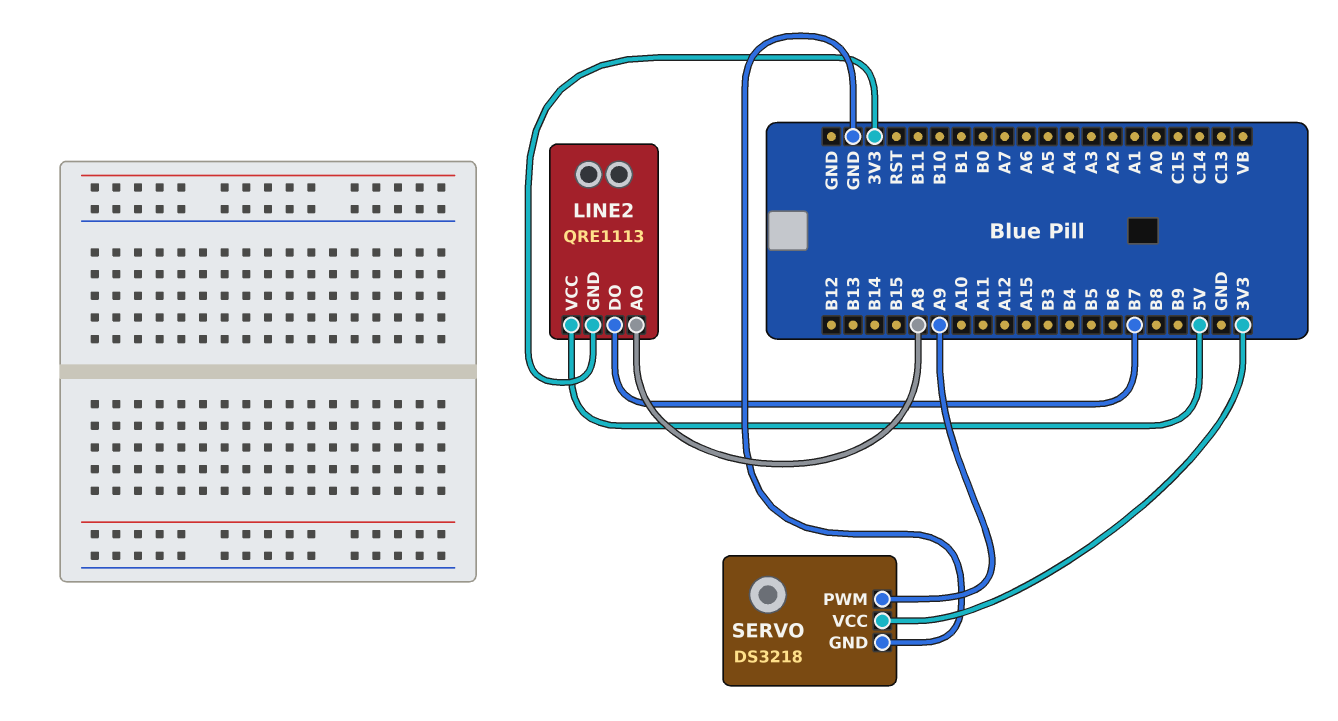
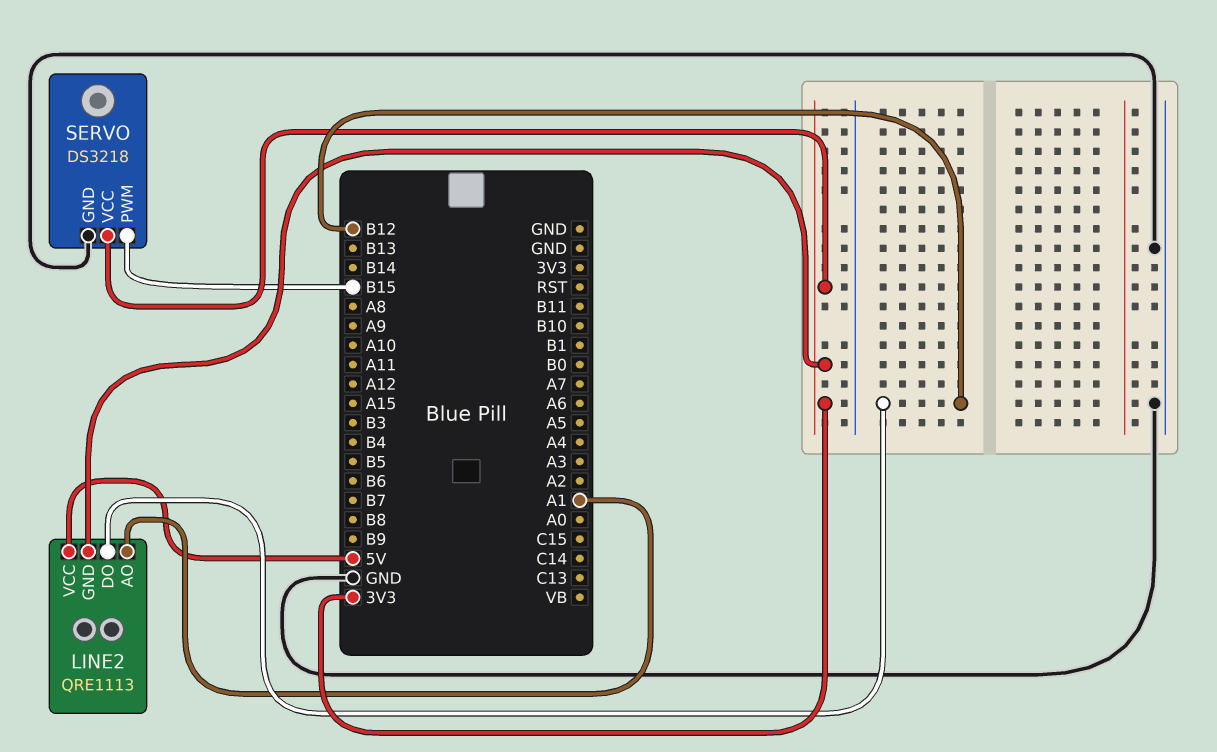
LINE2 pin AO: A8 -> A1
LINE2 pin DO: B7 -> B12
SERVO pin PWM: A9 -> B15

